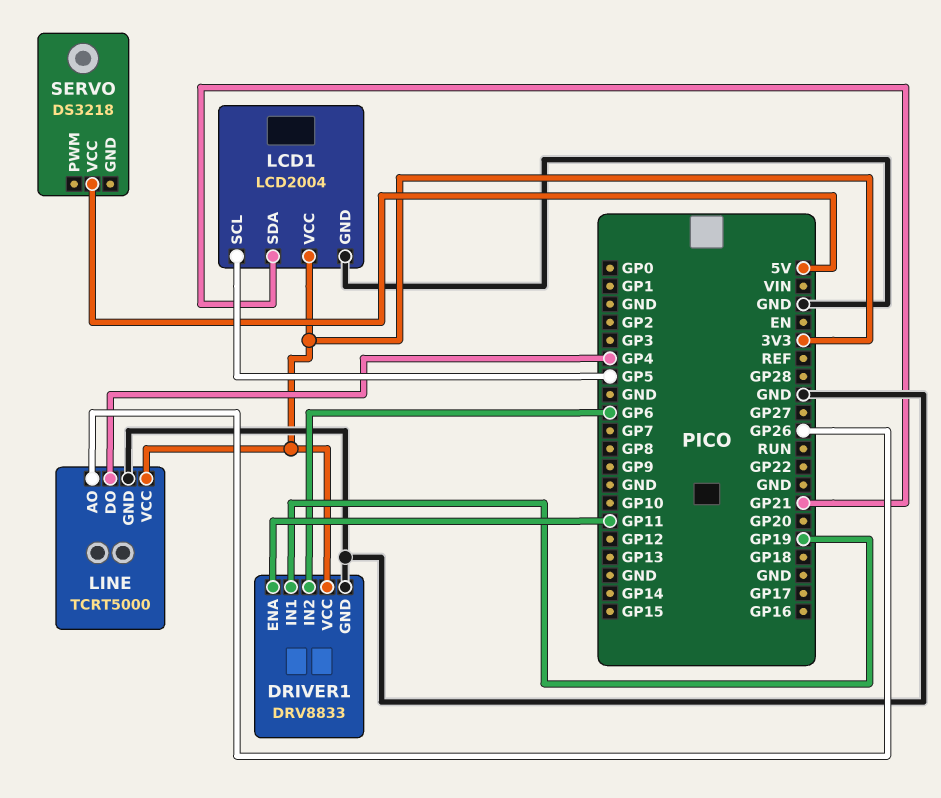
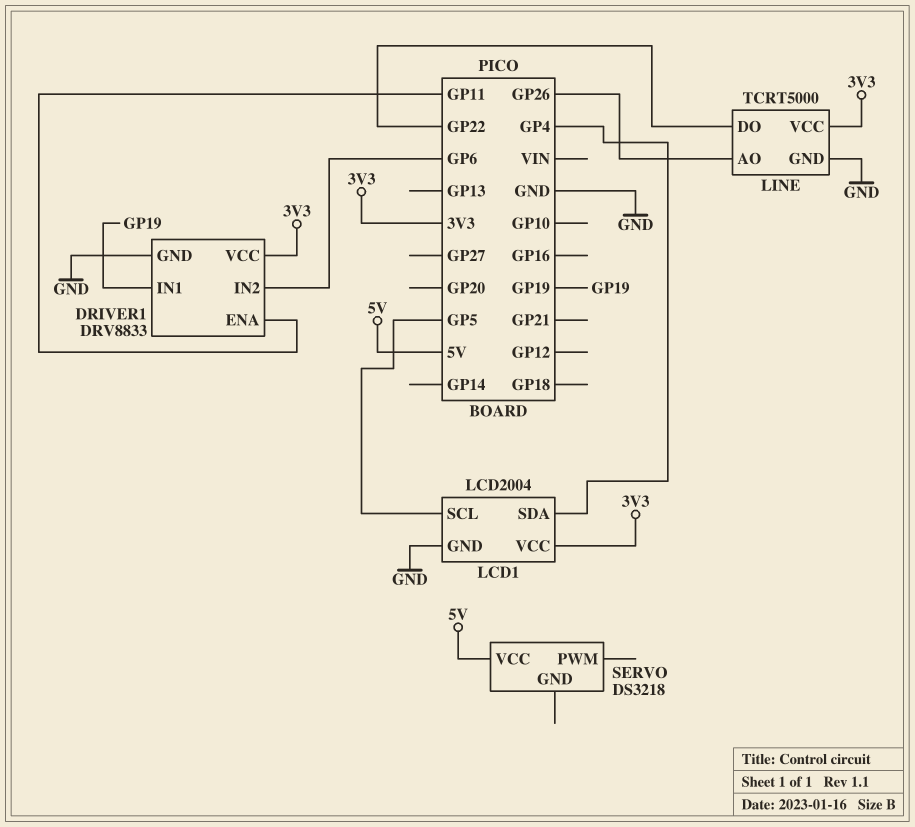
LCD1 pin SDA: GP21 -> GP4
LINE pin DO: GP4 -> GP22

